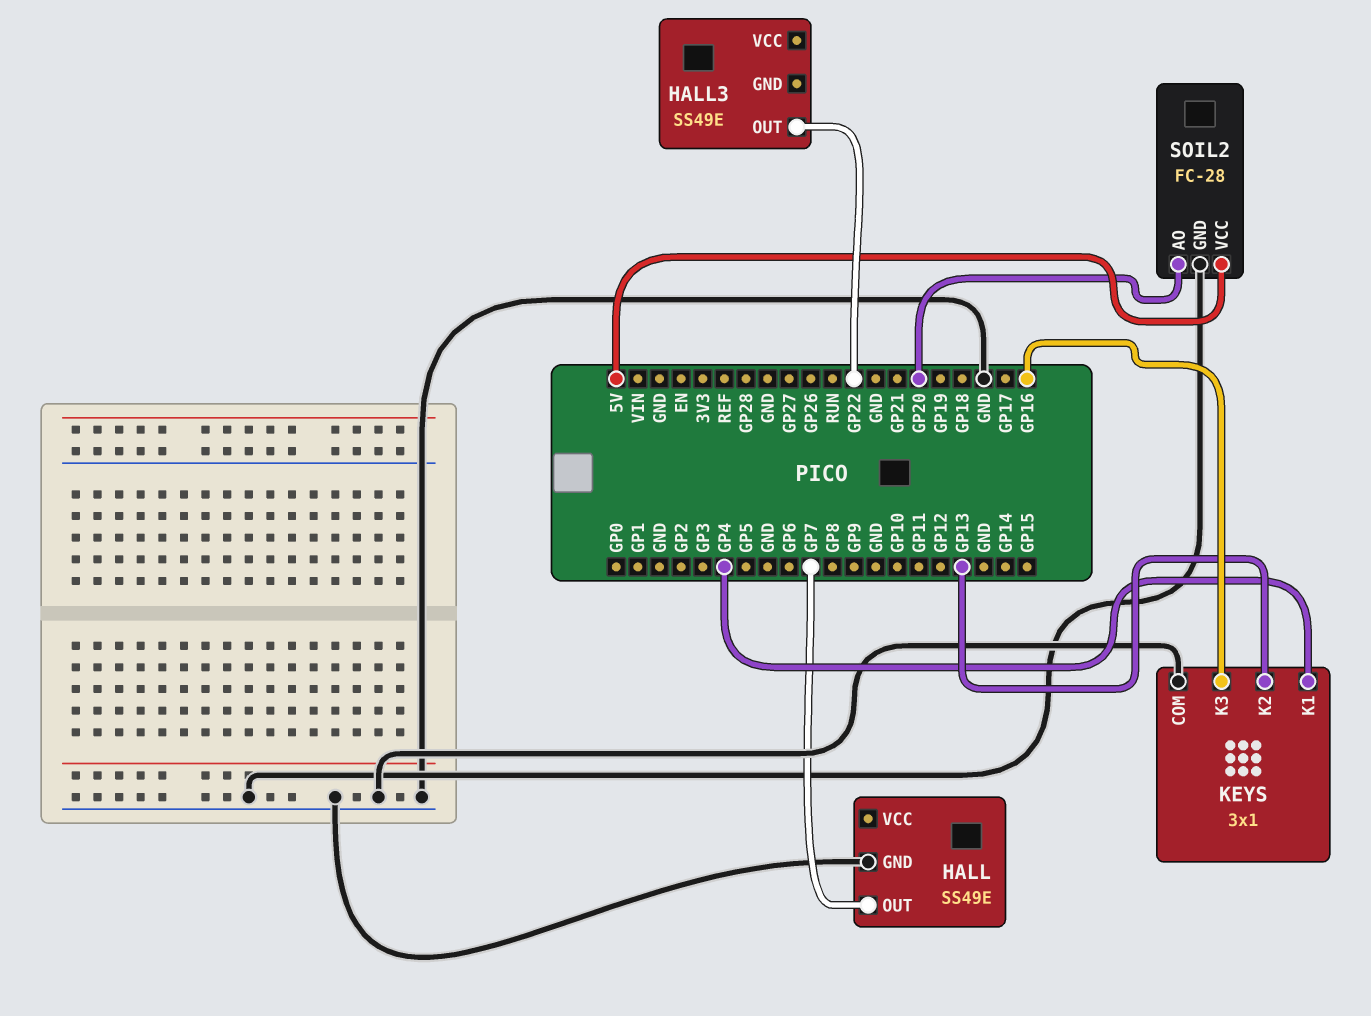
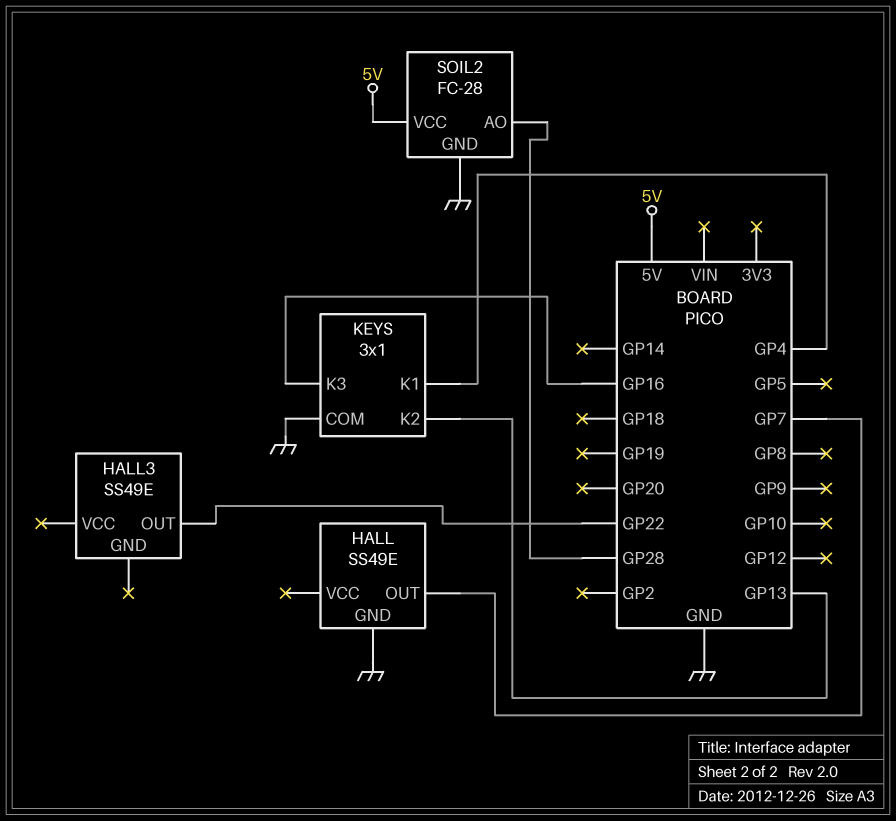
SOIL2 pin AO: GP20 -> GP28

